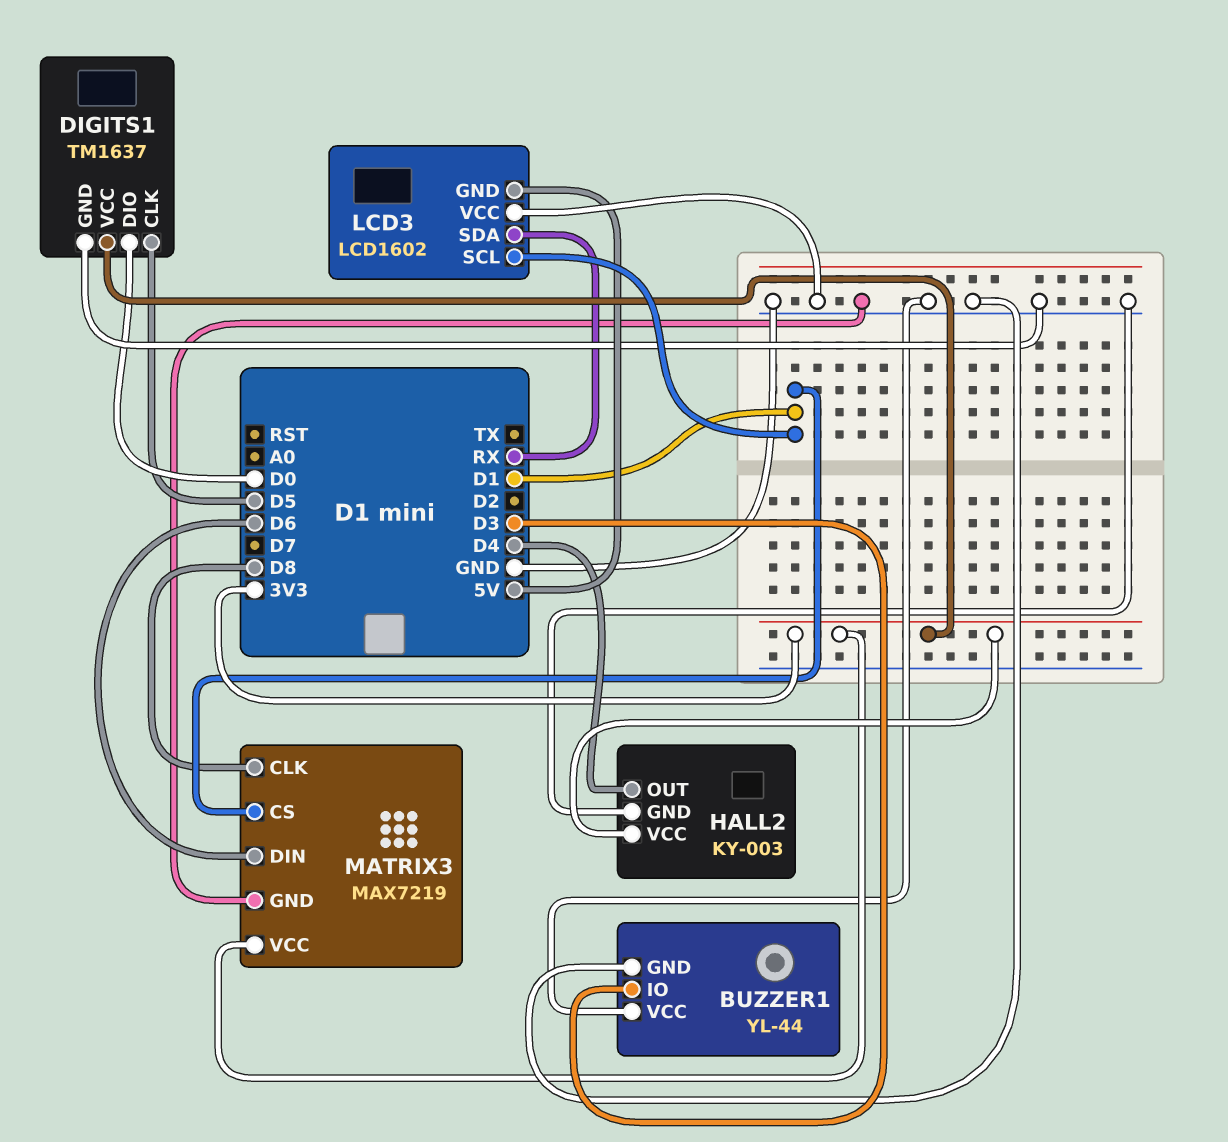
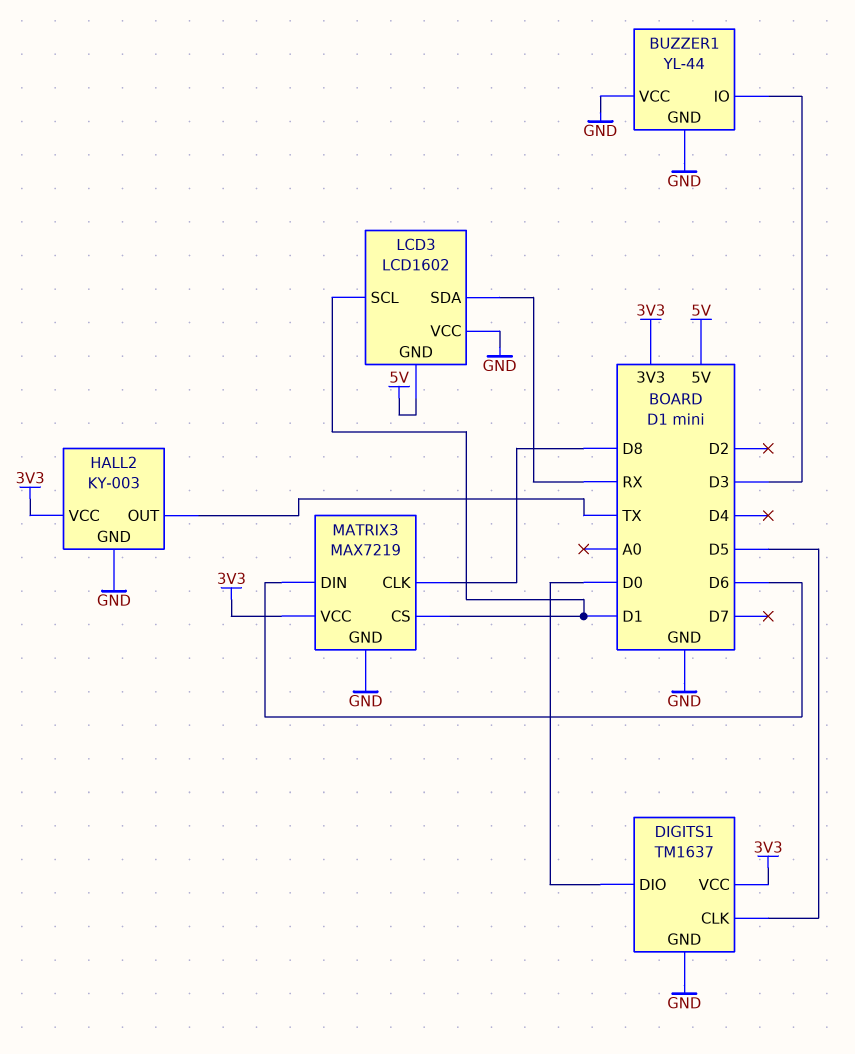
HALL2 pin OUT: D4 -> TX

